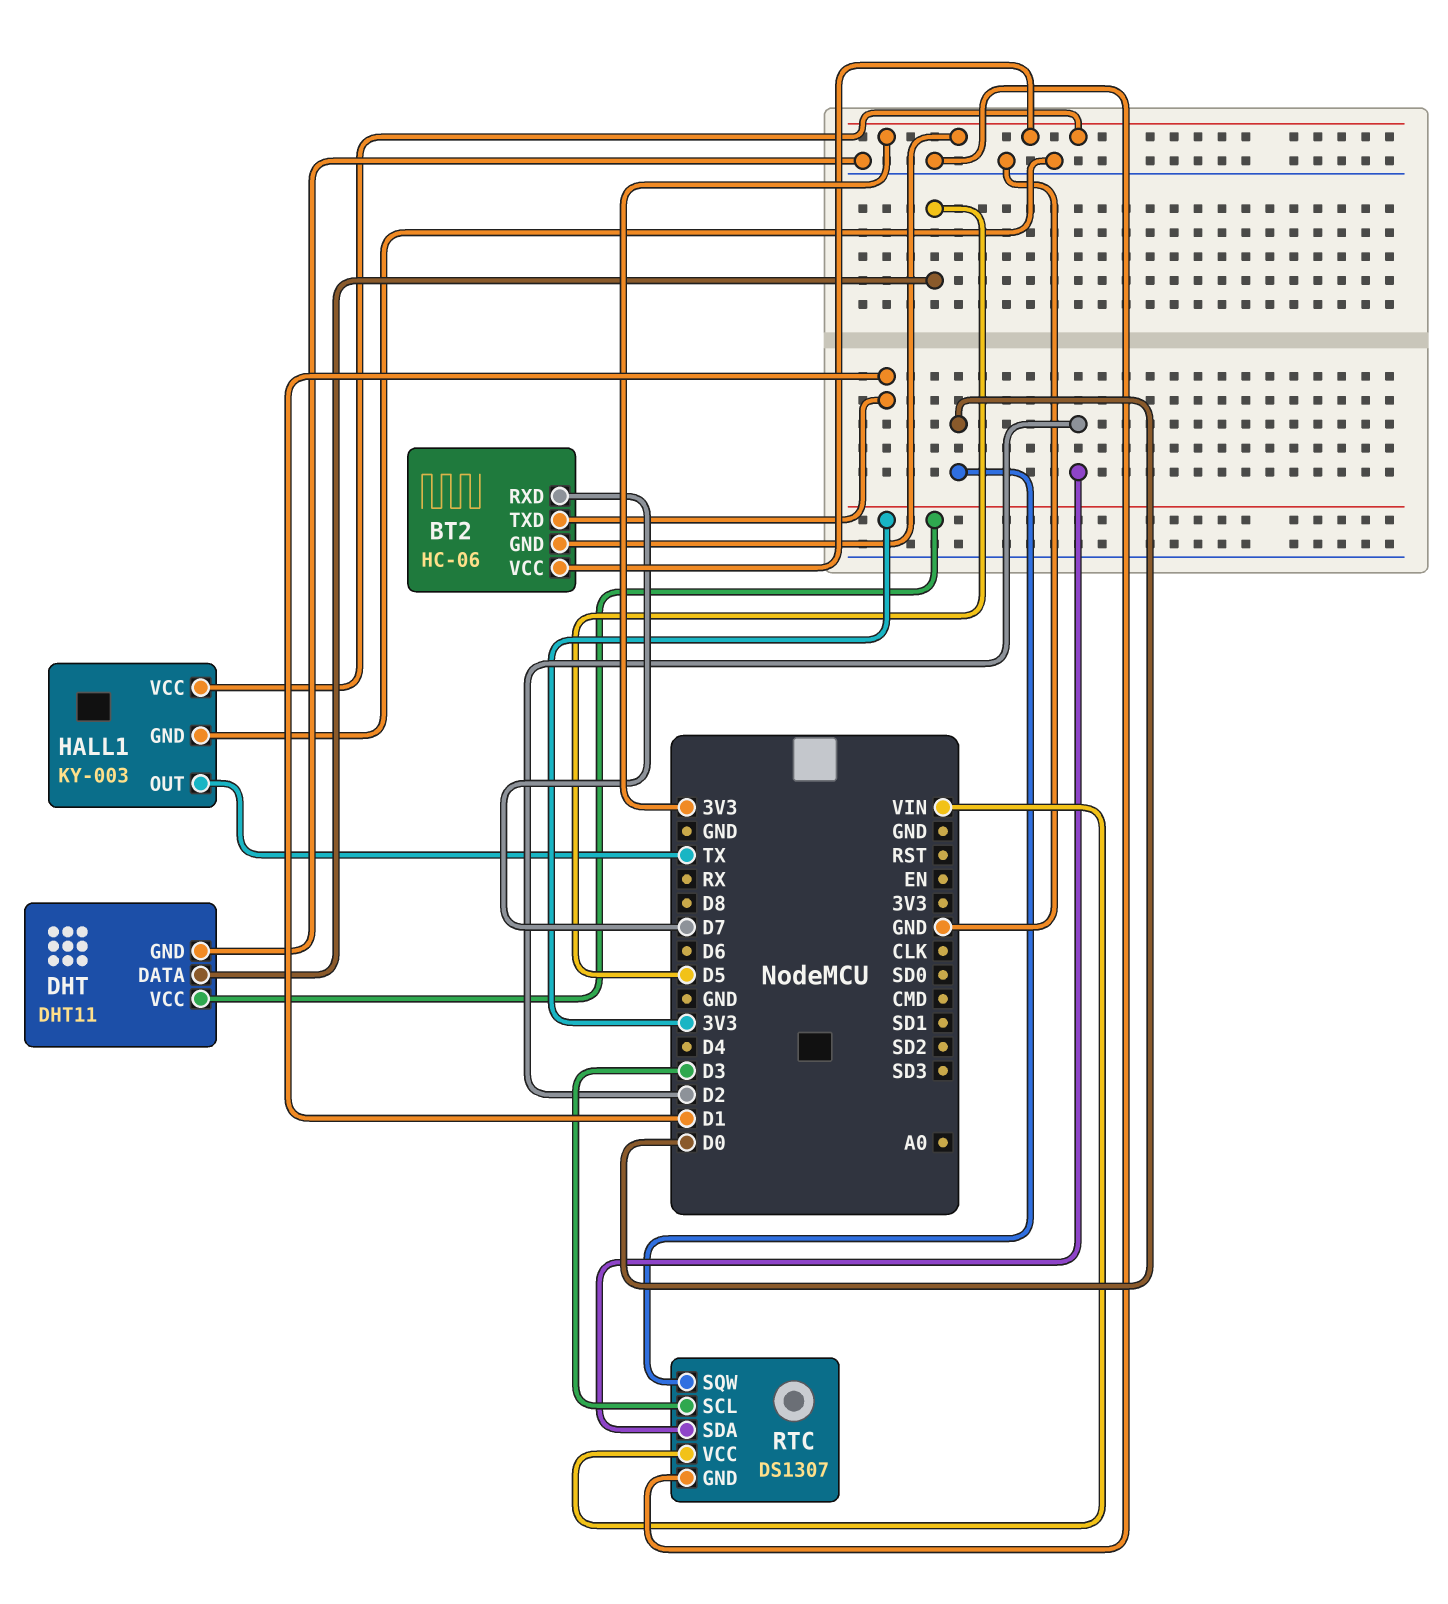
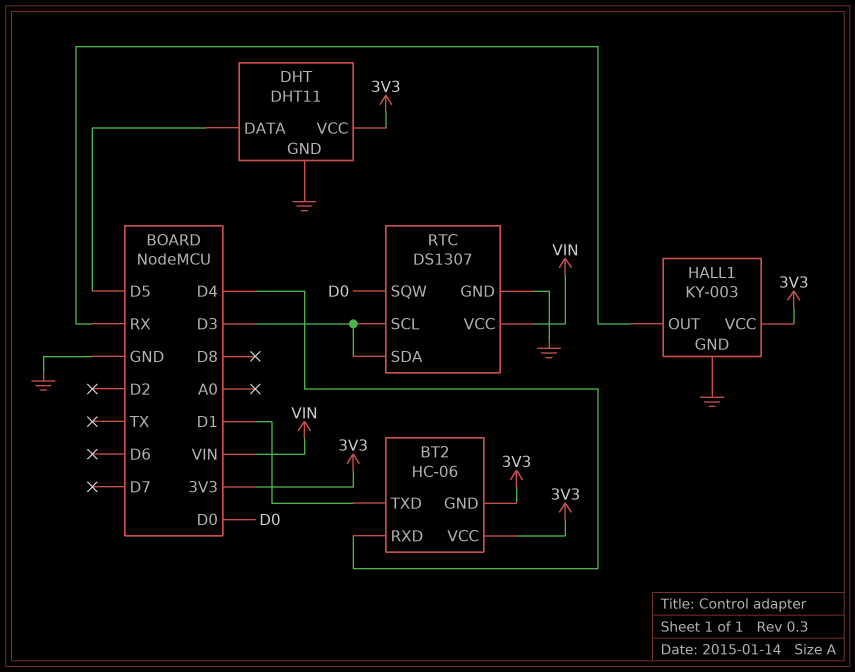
BT2 pin RXD: D7 -> D4
HALL1 pin OUT: TX -> RX
RTC pin SDA: D2 -> D3

